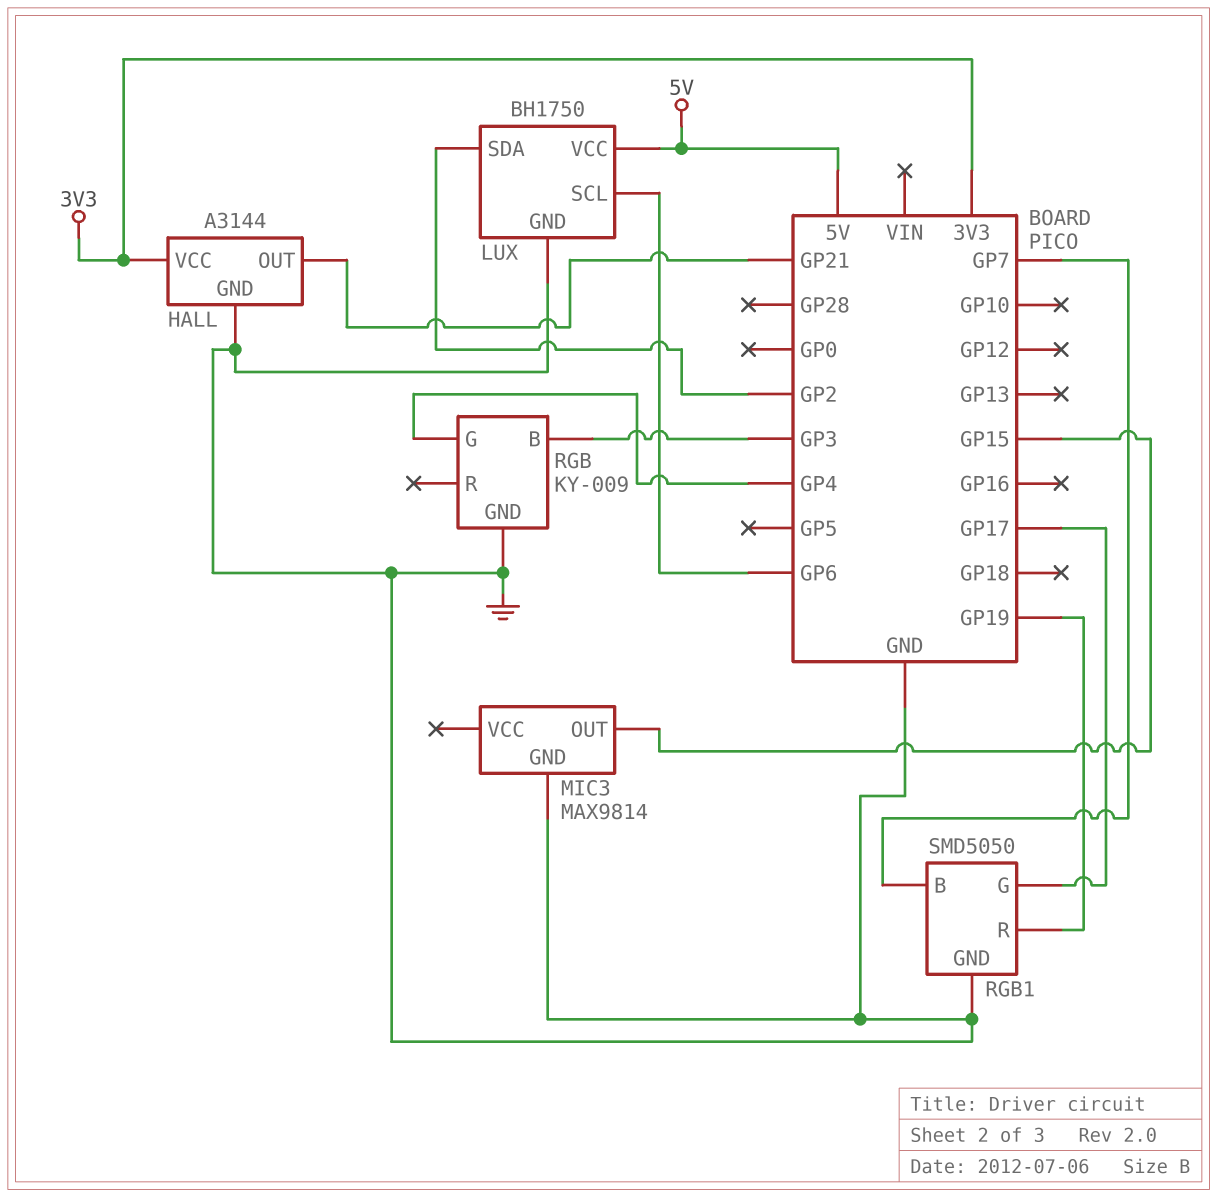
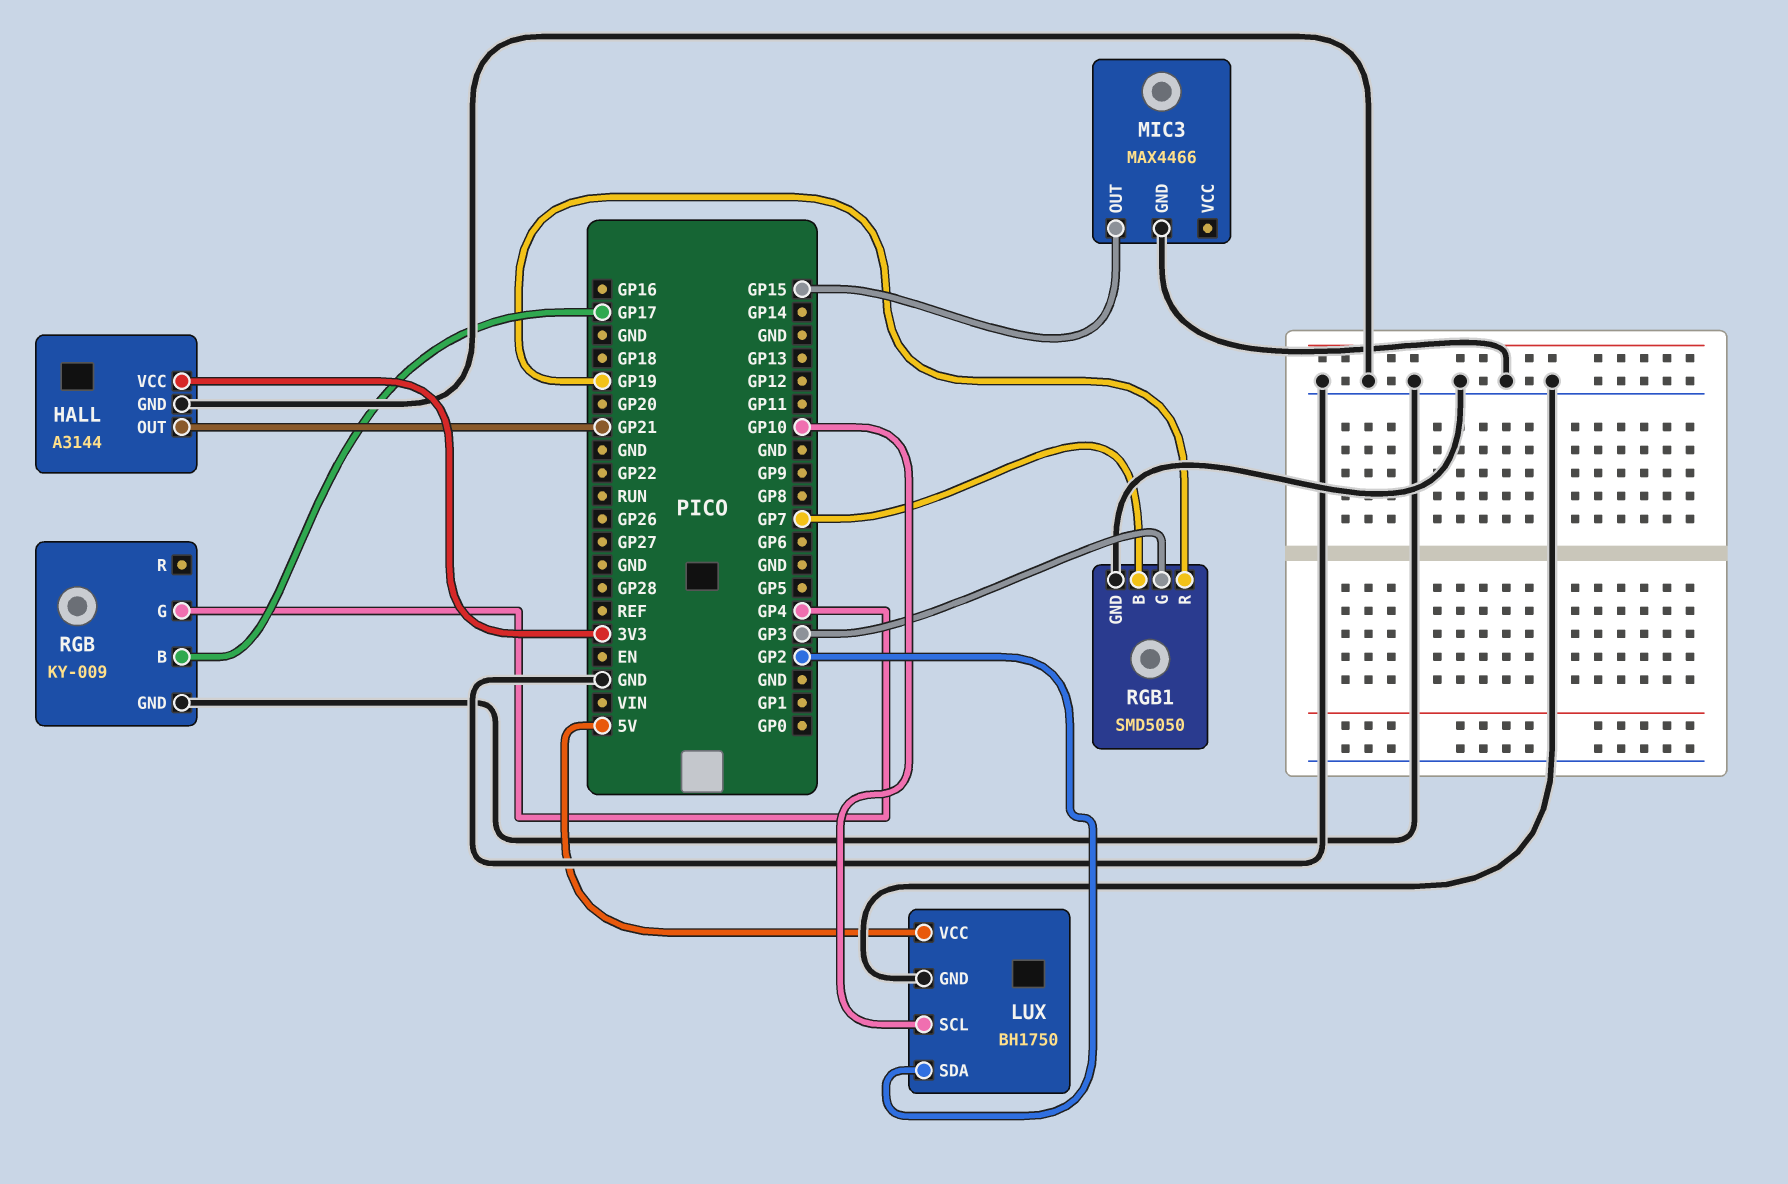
LUX pin SCL: GP6 -> GP10
MIC3: MAX9814 -> MAX4466
RGB pin B: GP3 -> GP17
RGB1 pin G: GP17 -> GP3

